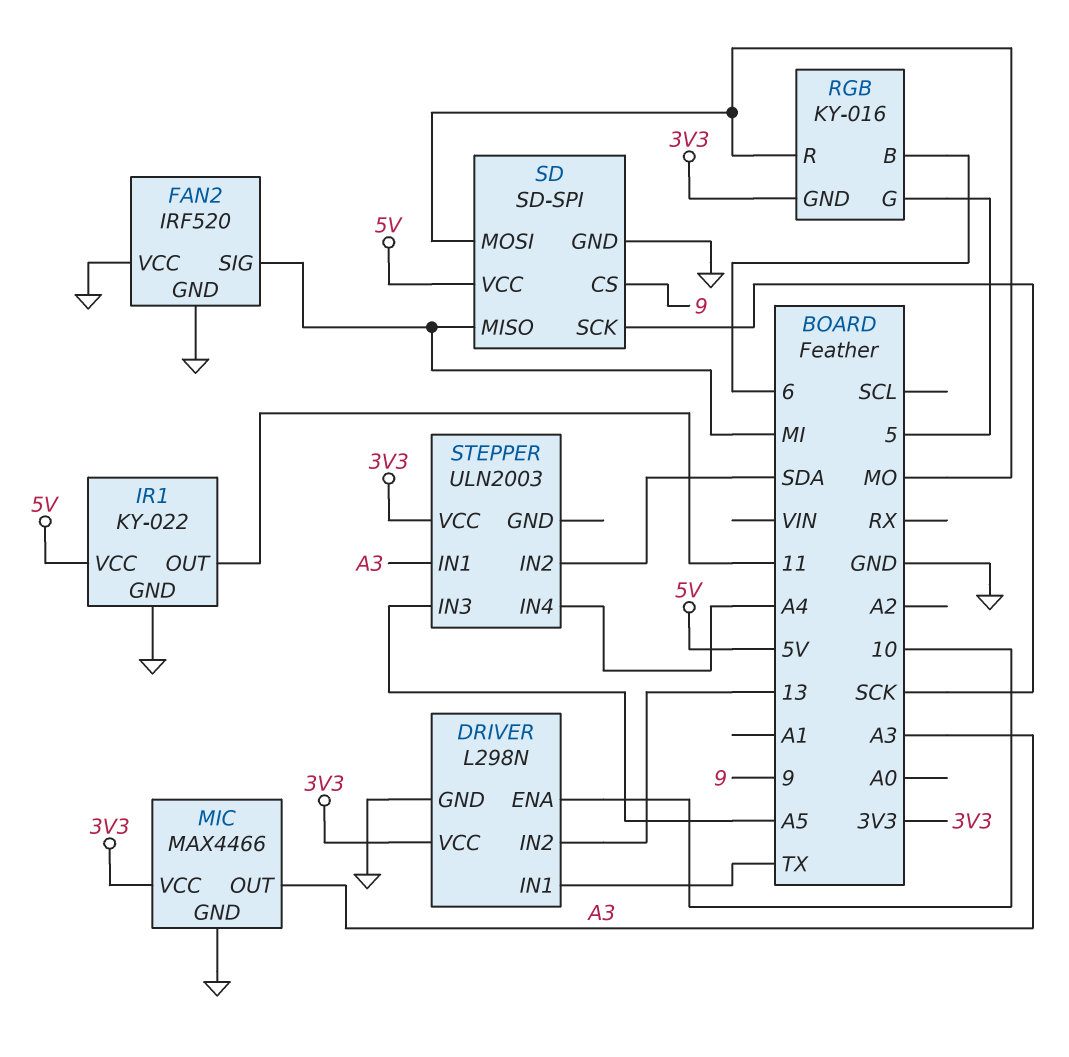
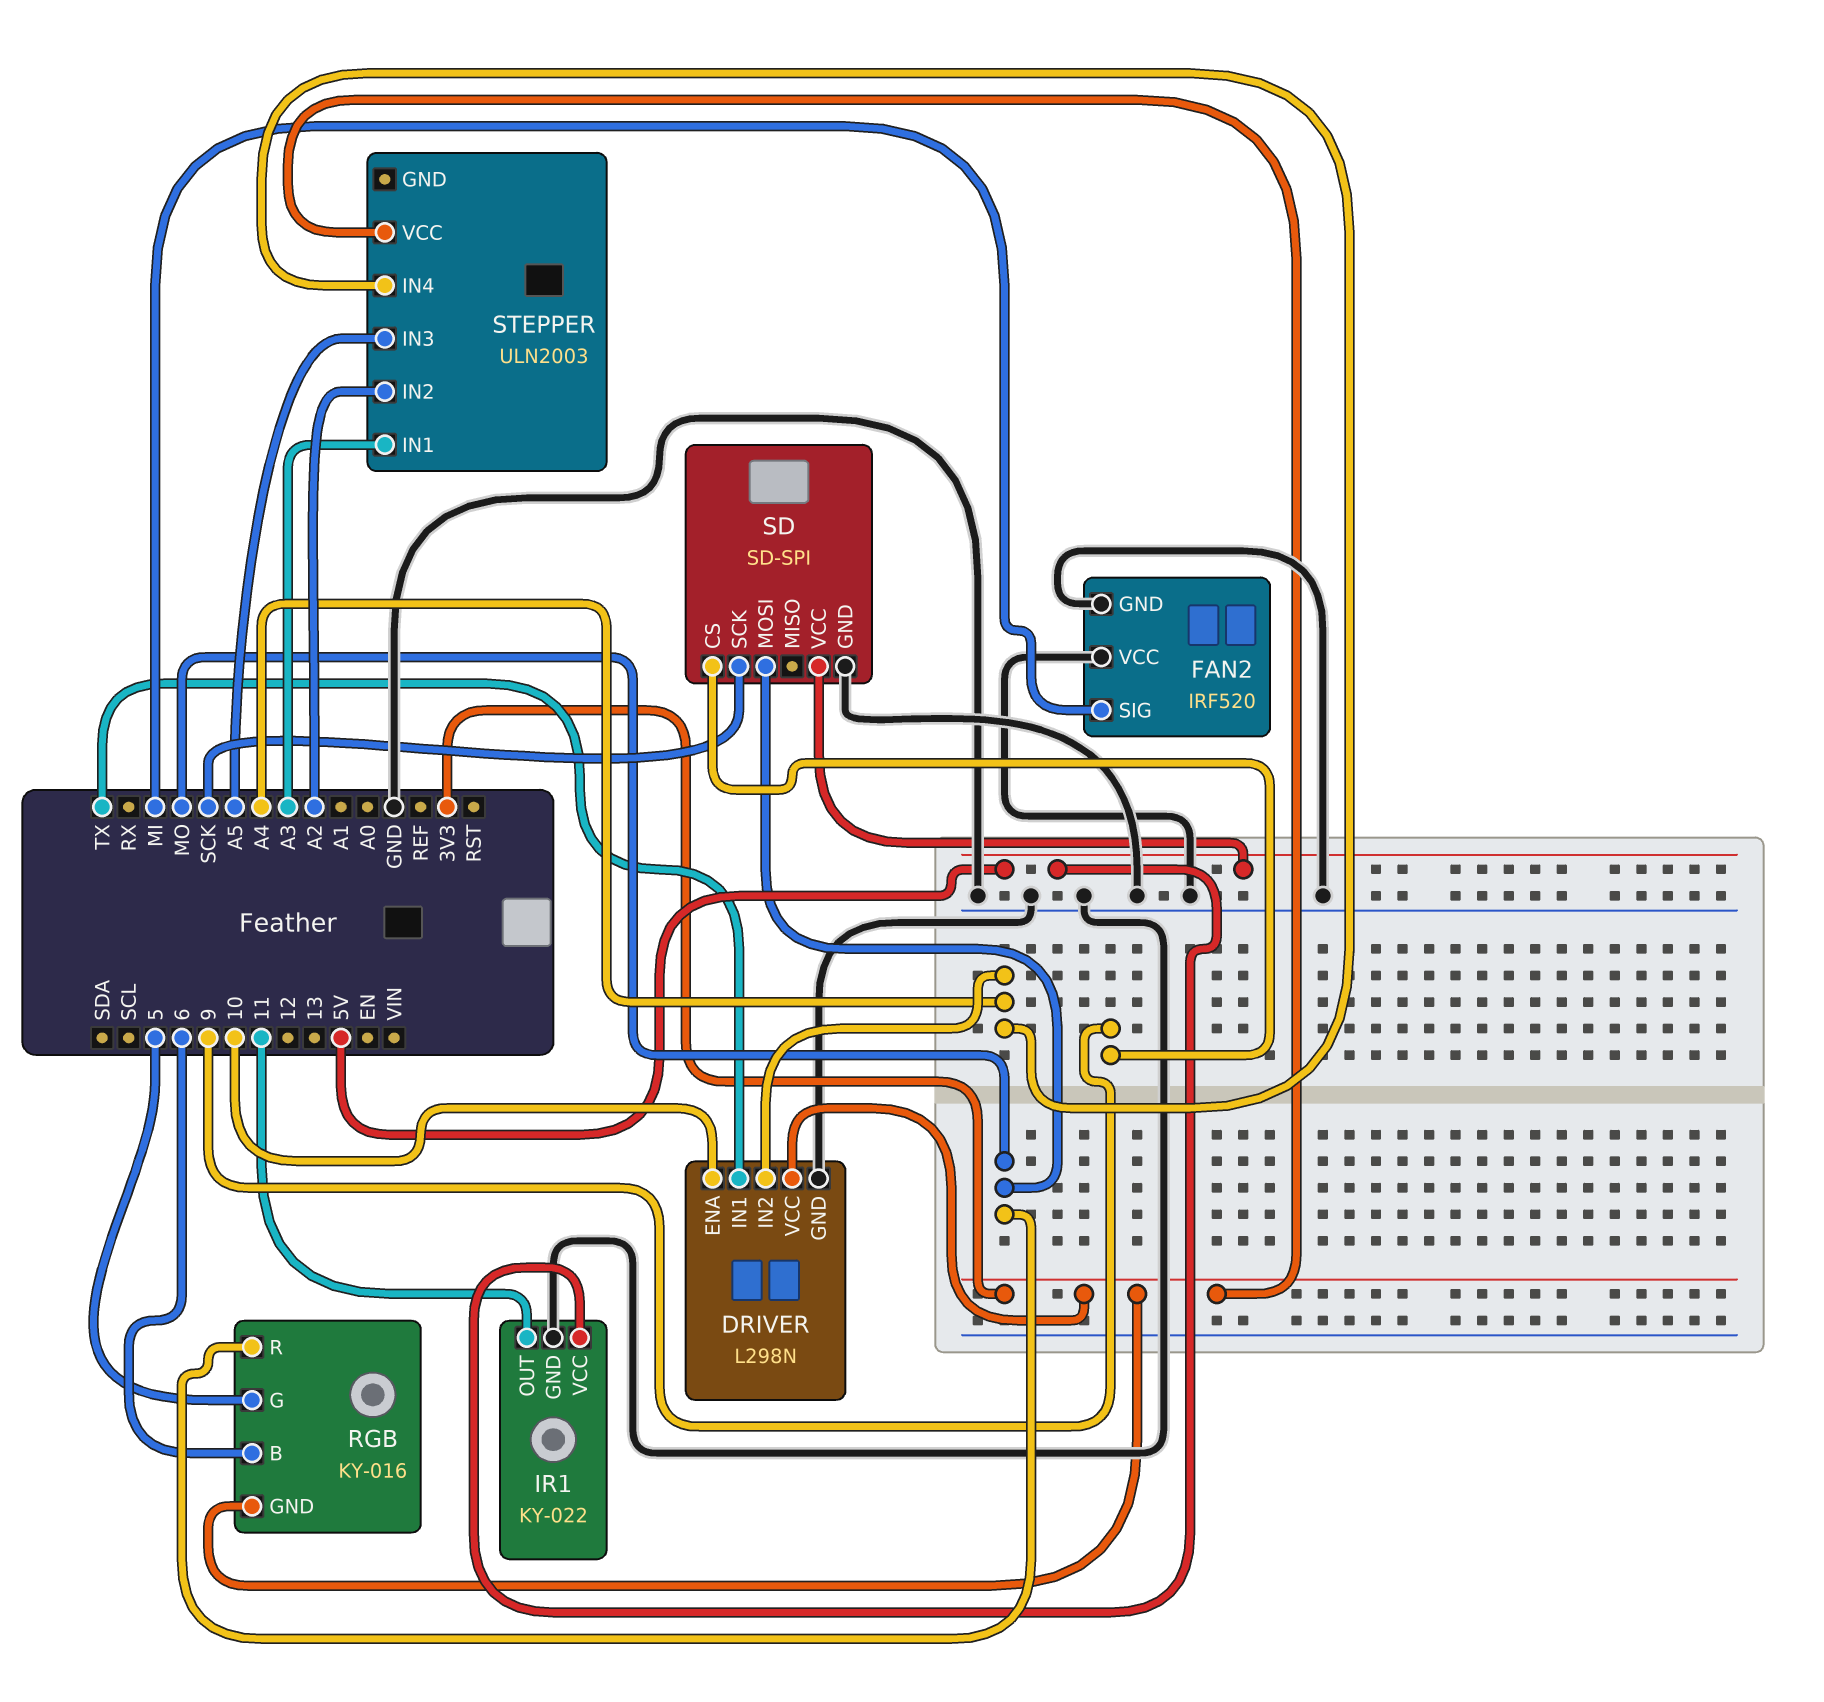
DRIVER pin IN2: 13 -> A4
MIC: MAX4466 -> none
MIC pin GND: GND -> none
MIC pin OUT: A3 -> none
MIC pin VCC: 3V3 -> none
SD pin MISO: MI -> none
STEPPER pin IN2: SDA -> A2

